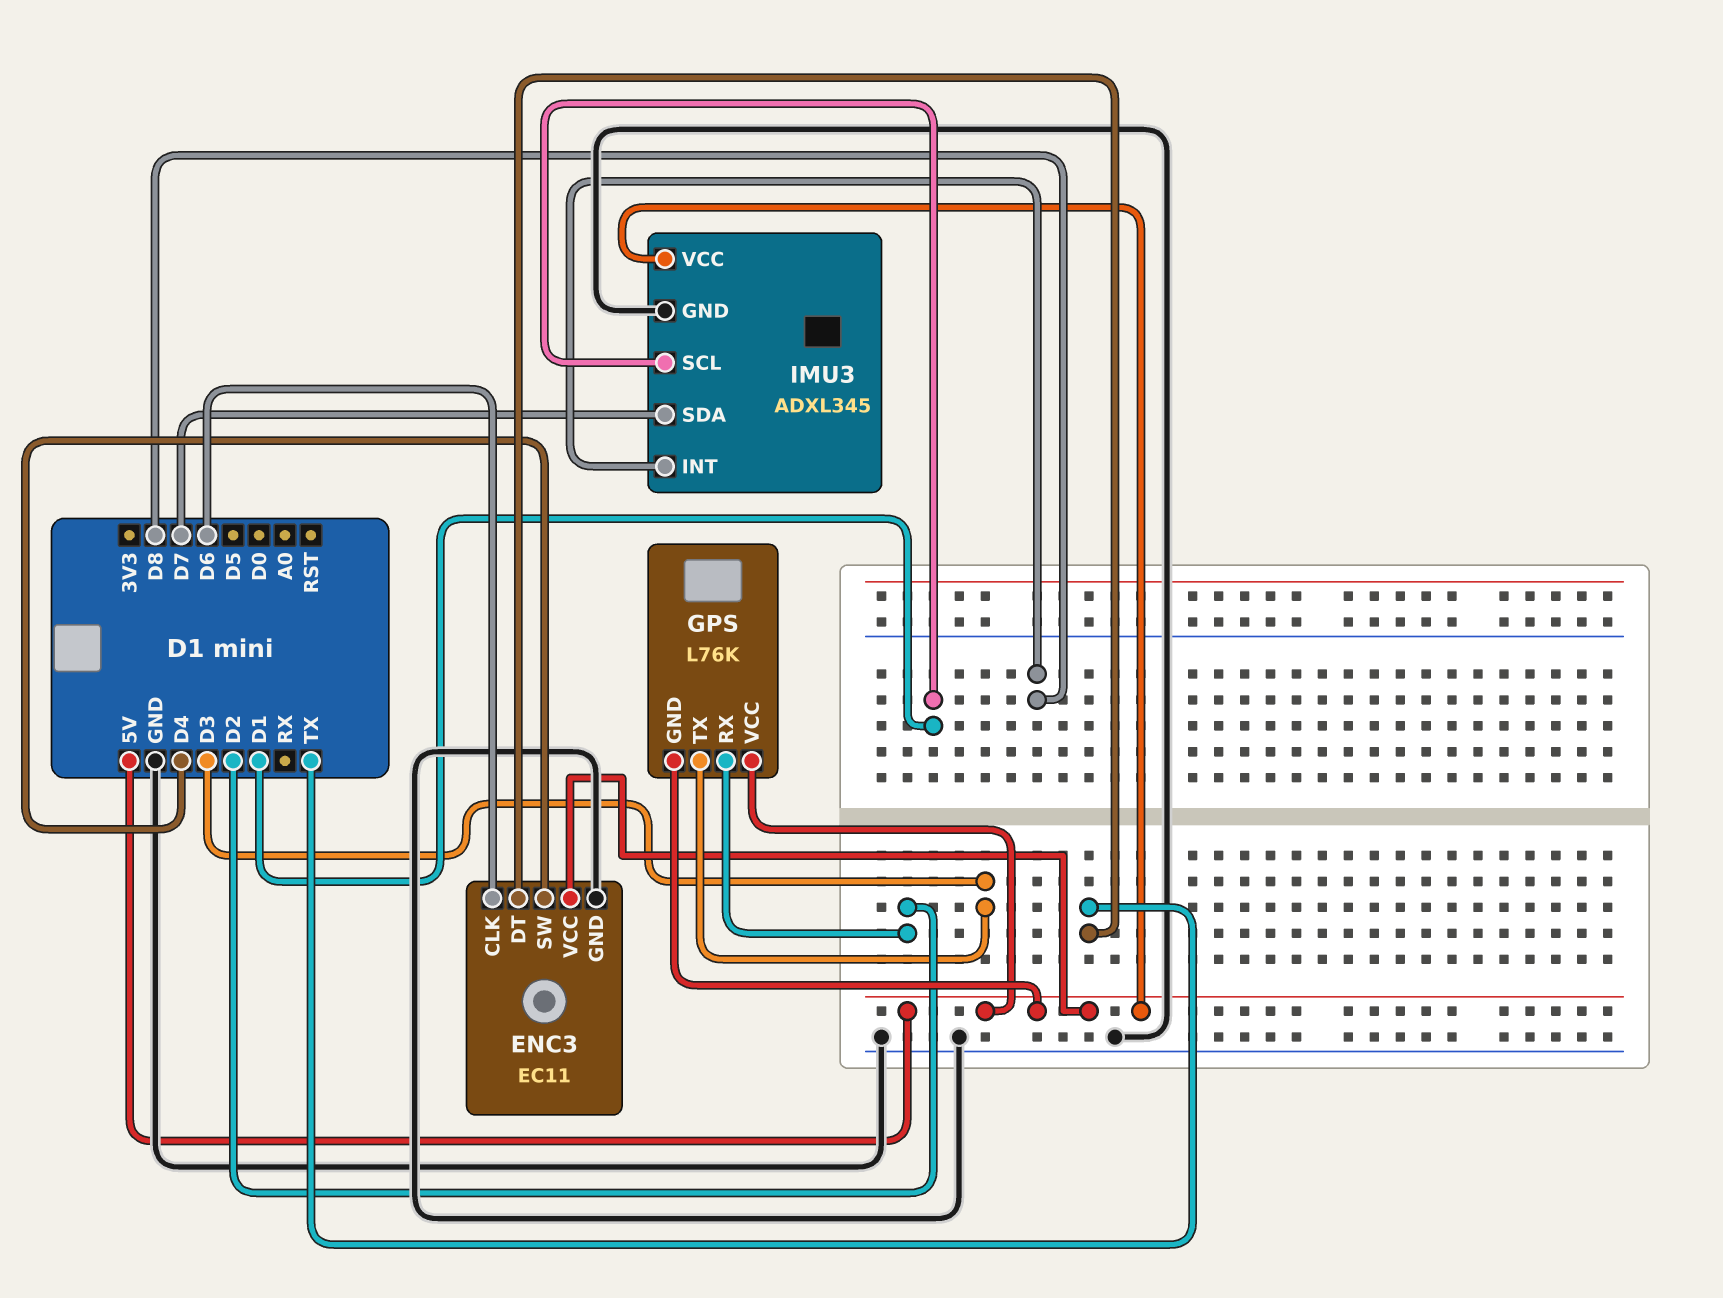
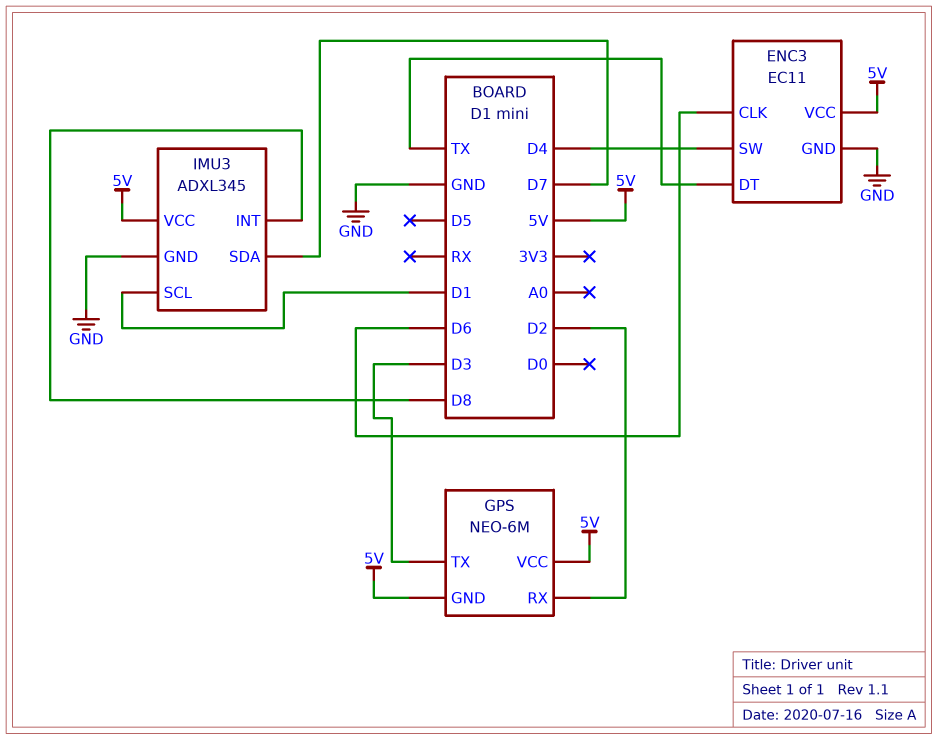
GPS: L76K -> NEO-6M

